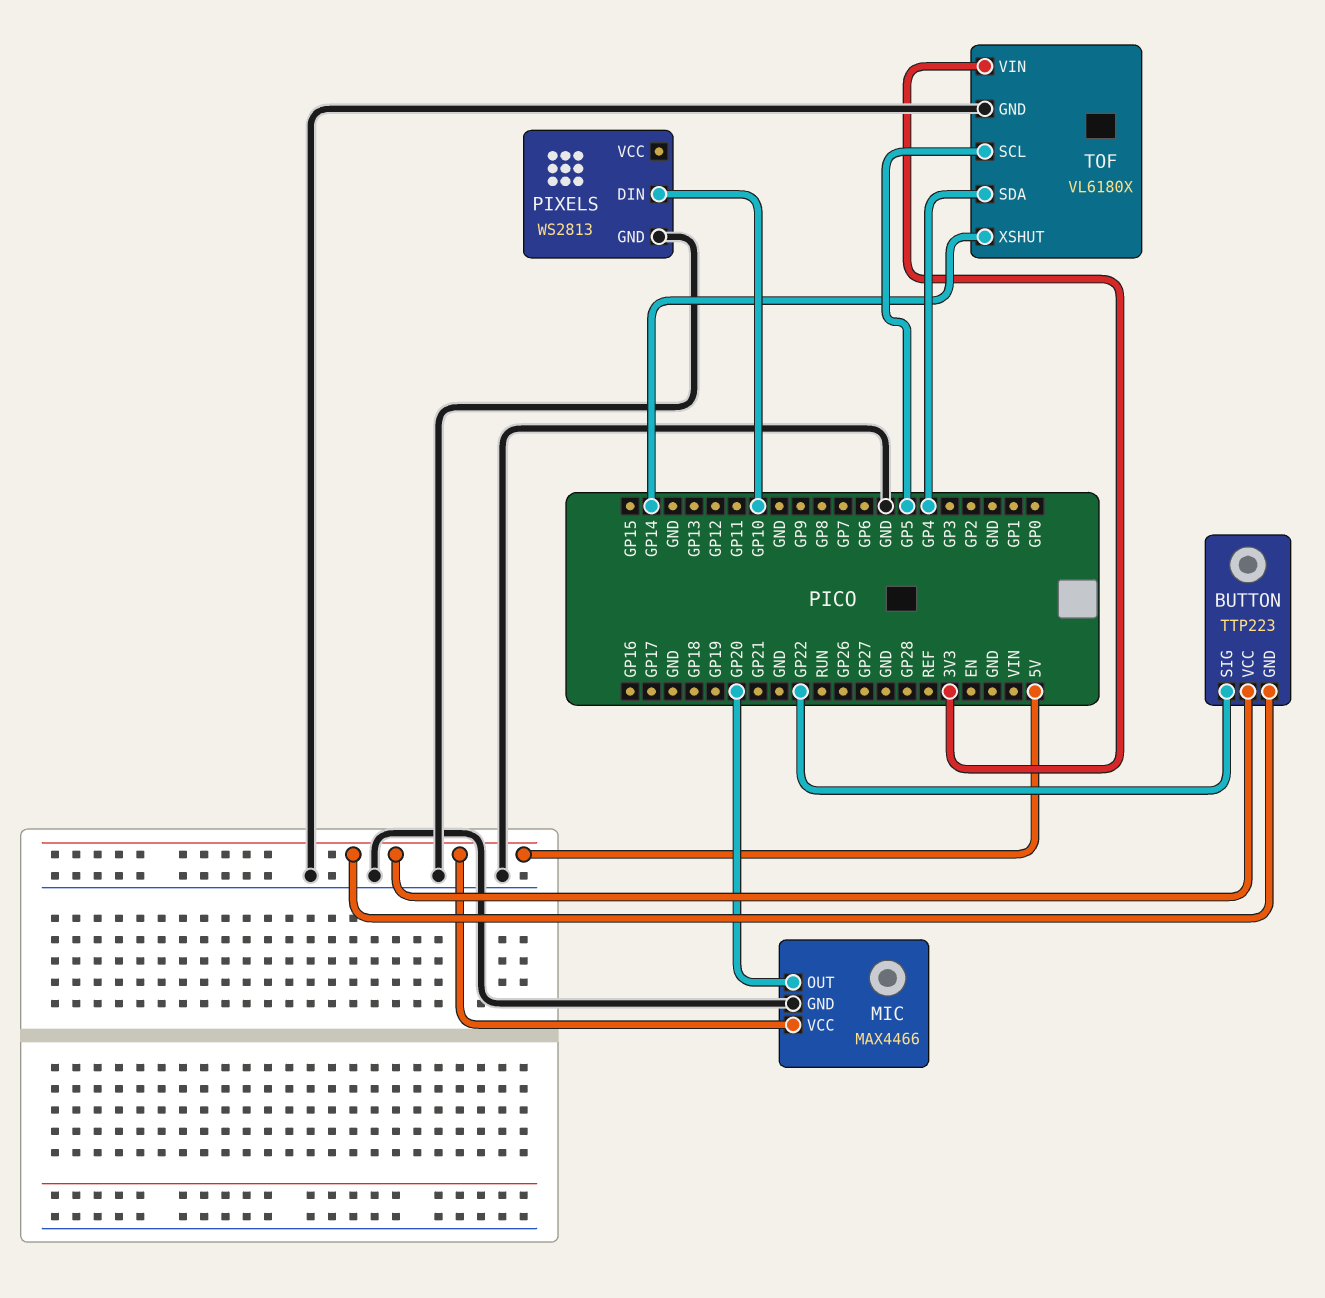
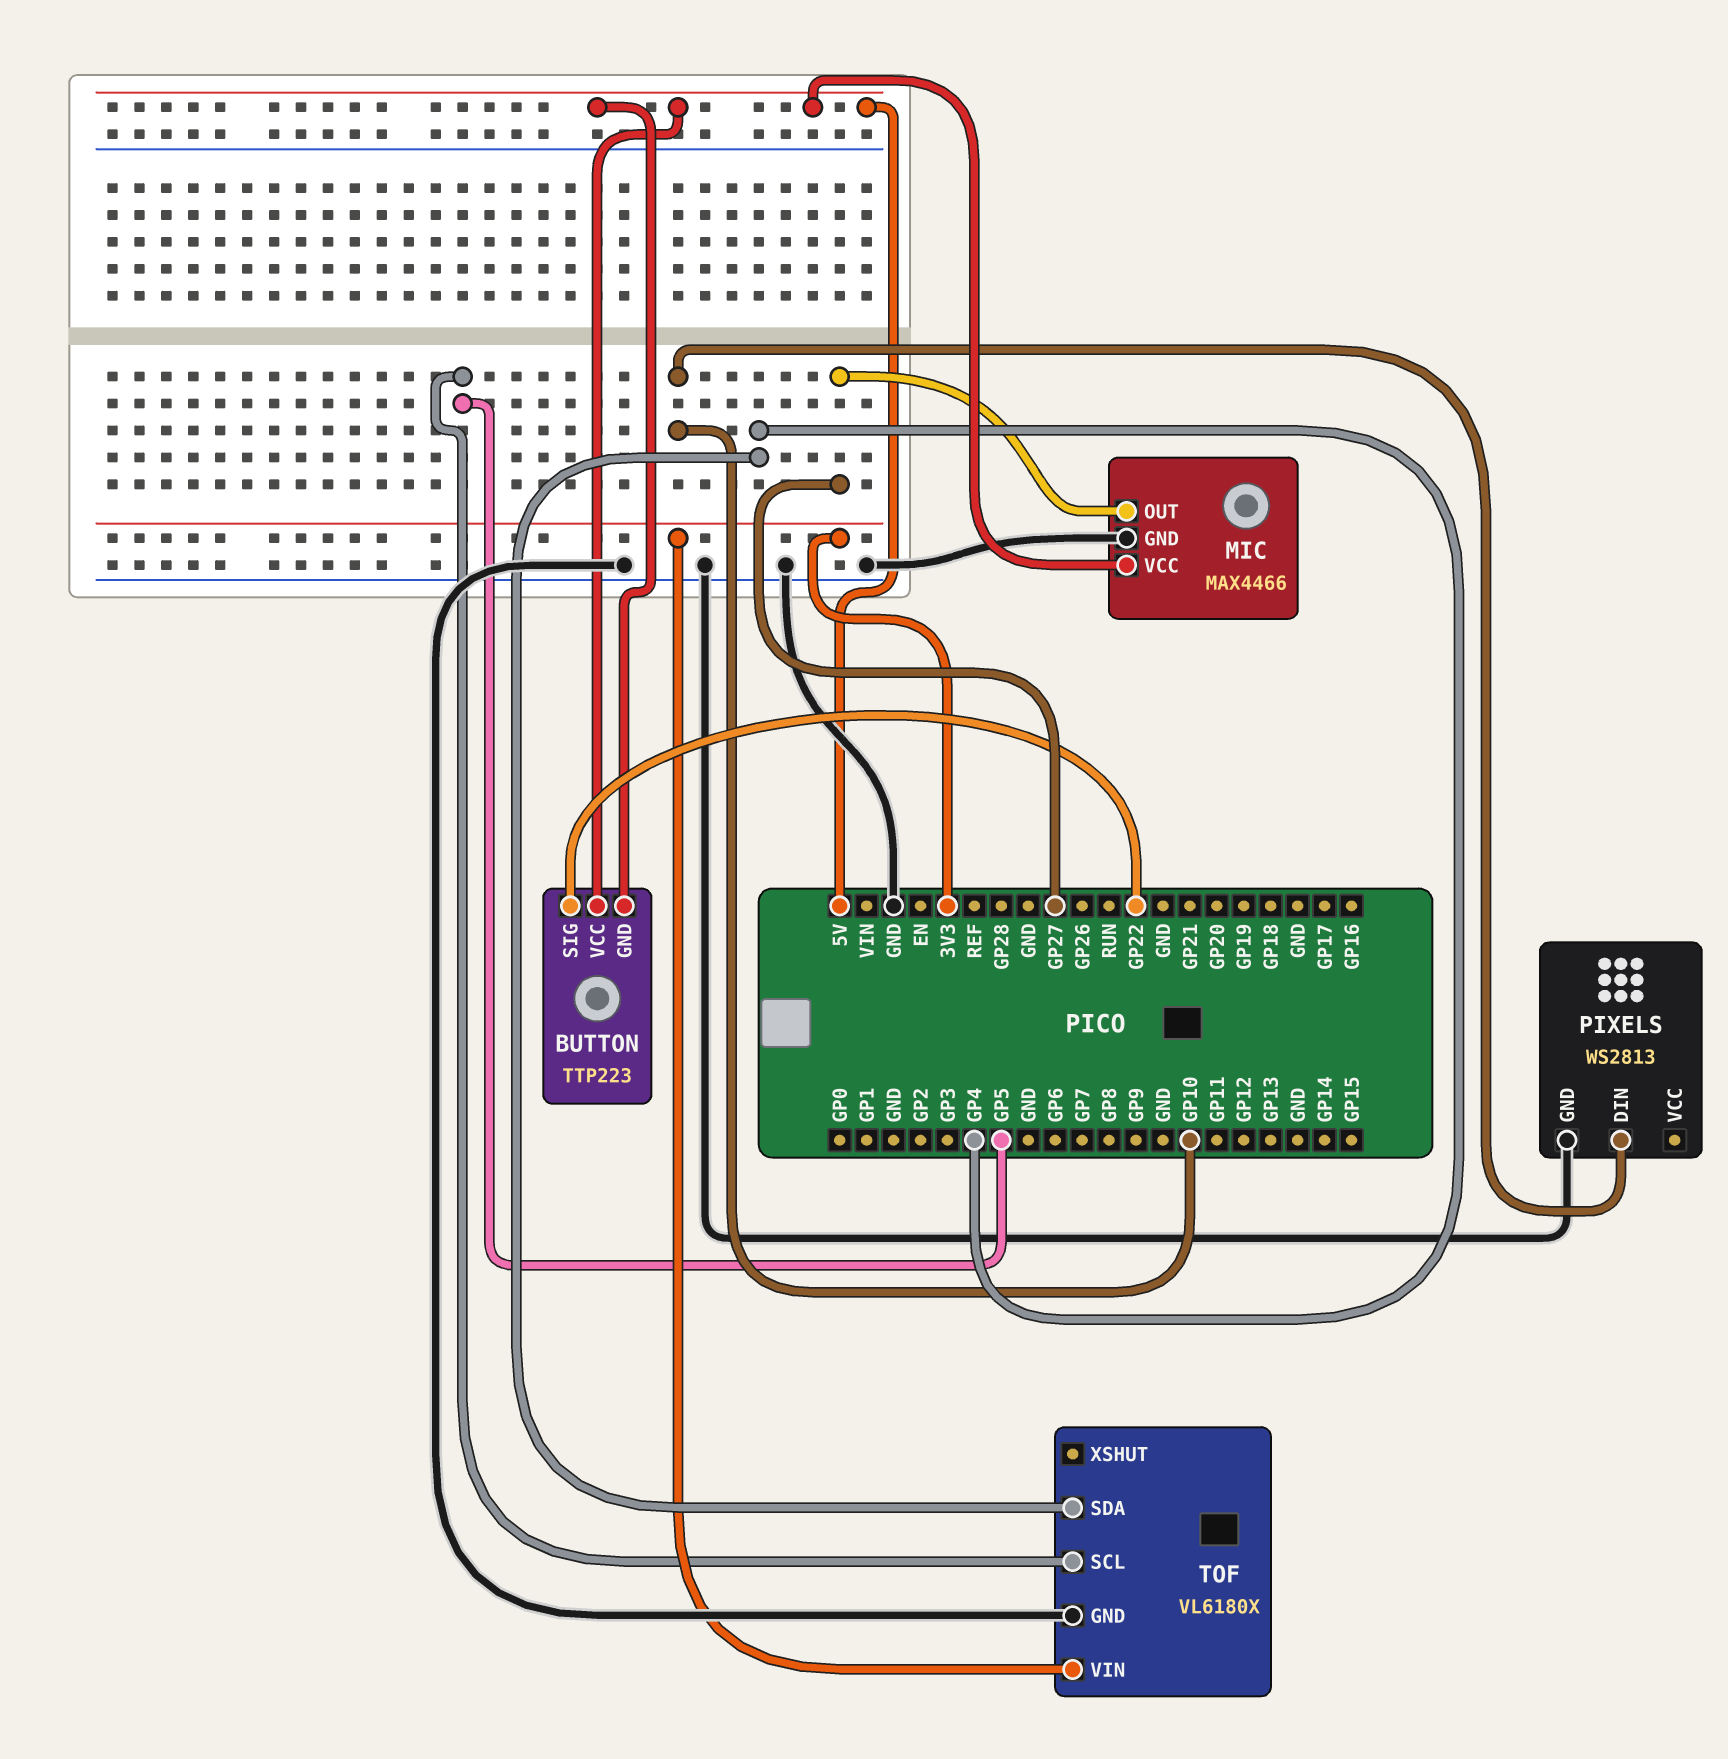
MIC pin OUT: GP20 -> GP27
TOF pin XSHUT: GP14 -> none

